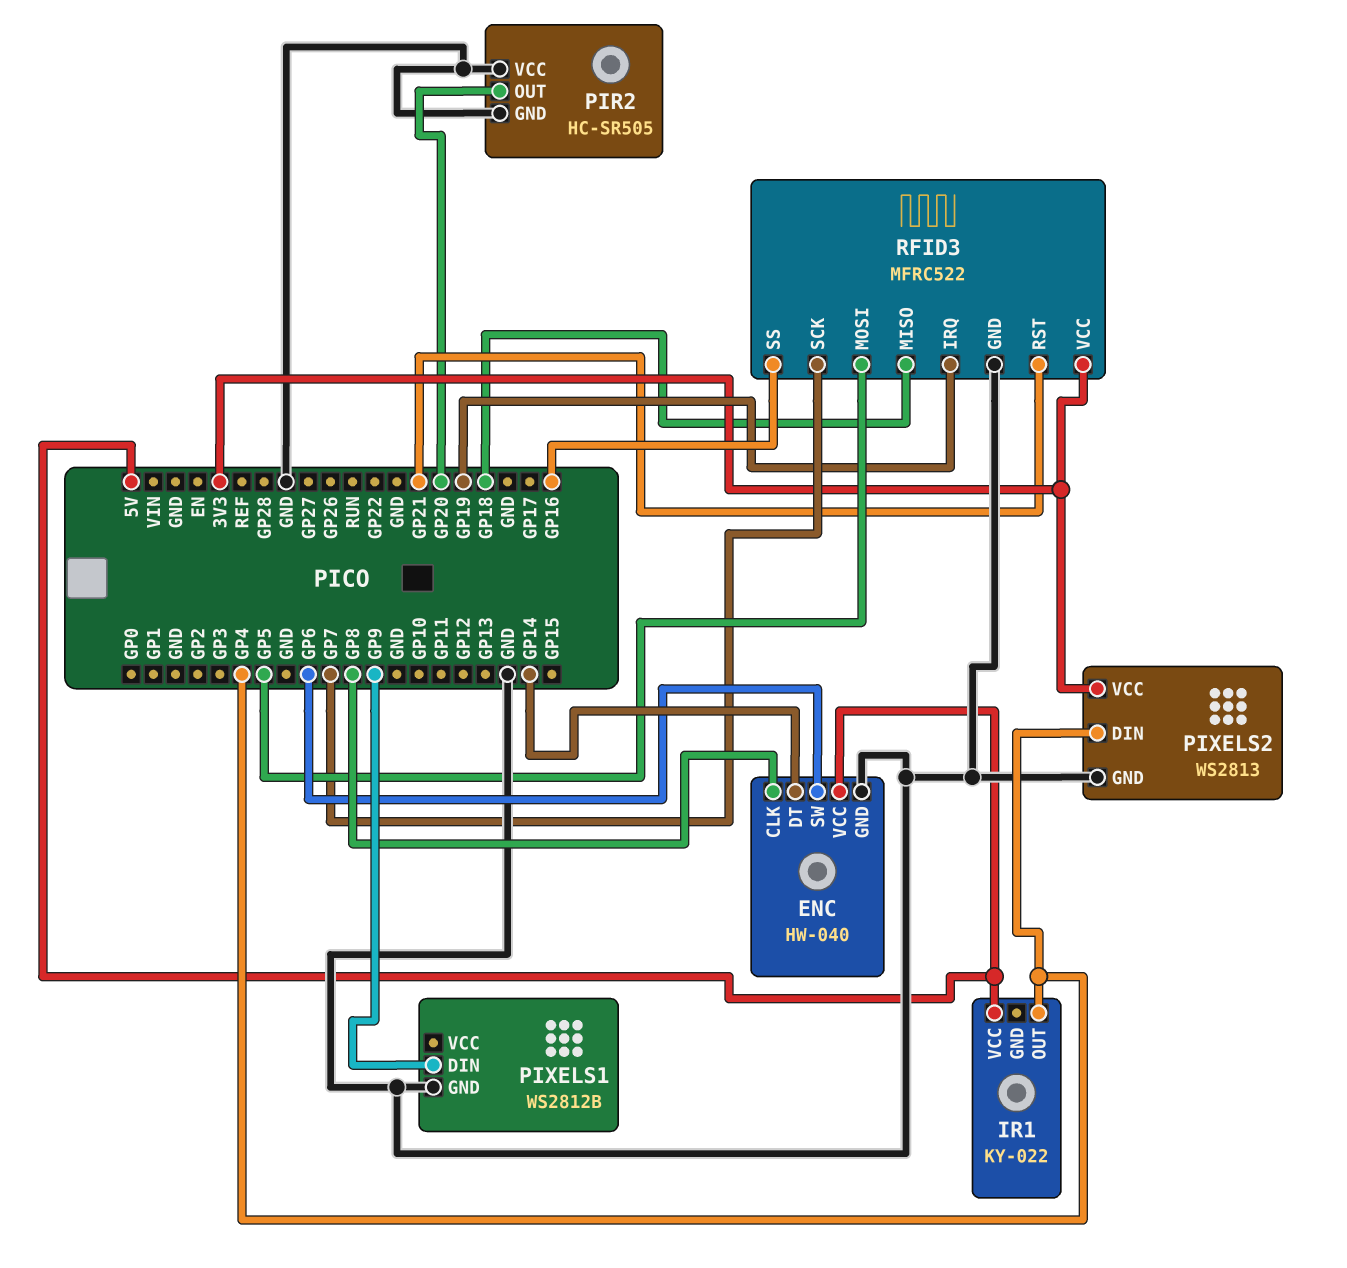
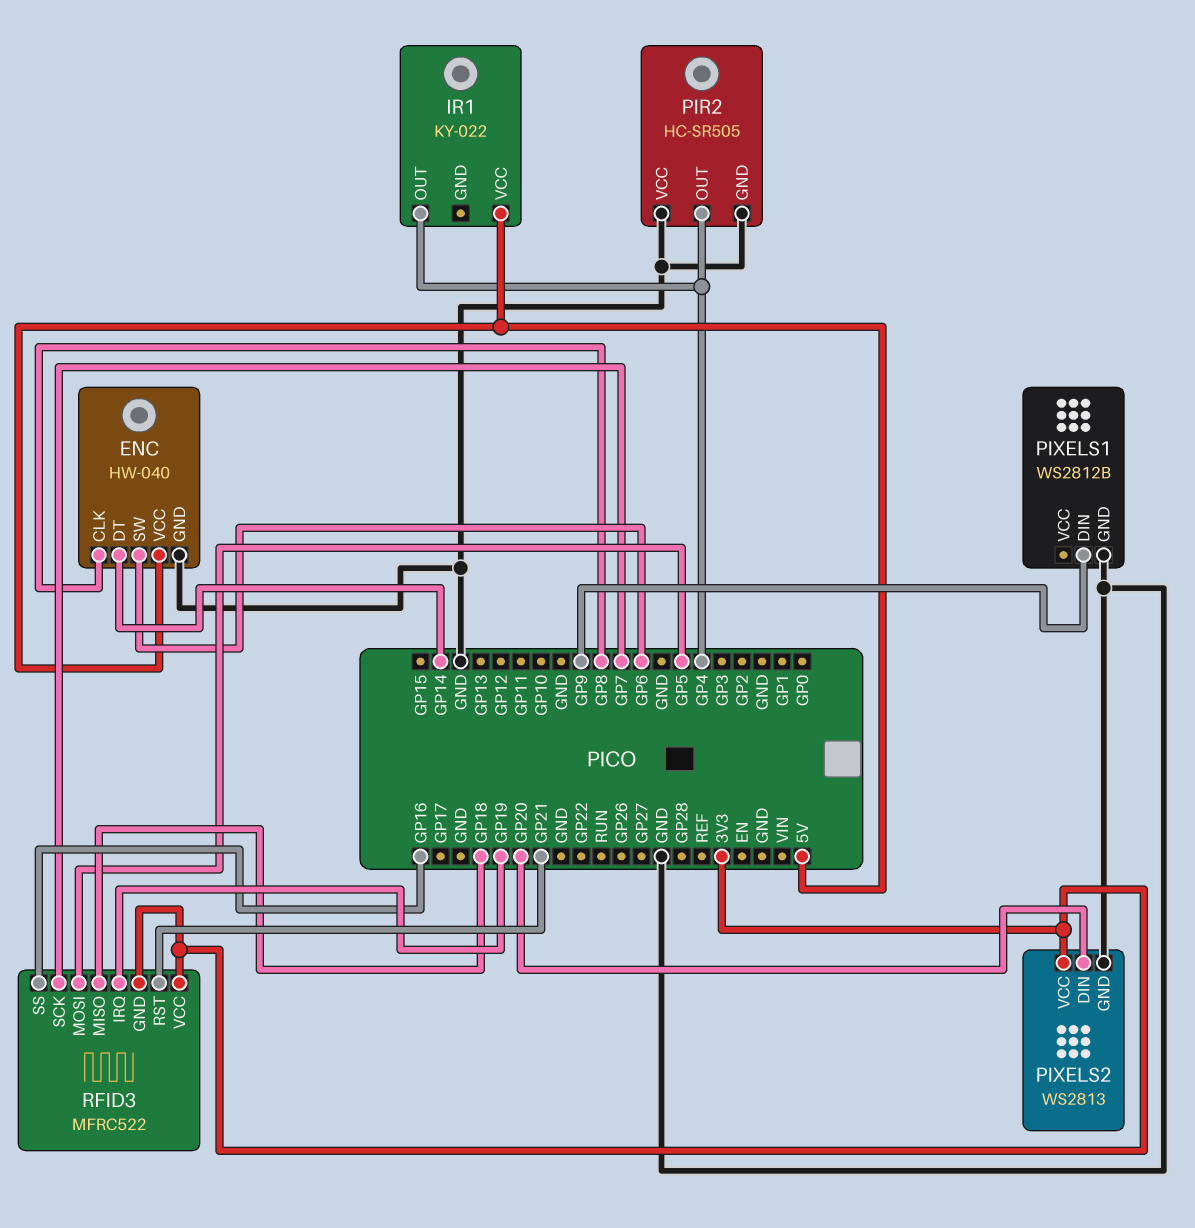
PIR2 pin OUT: GP20 -> GP4
PIXELS2 pin DIN: GP4 -> GP20
RFID3 pin GND: GND -> 3V3

